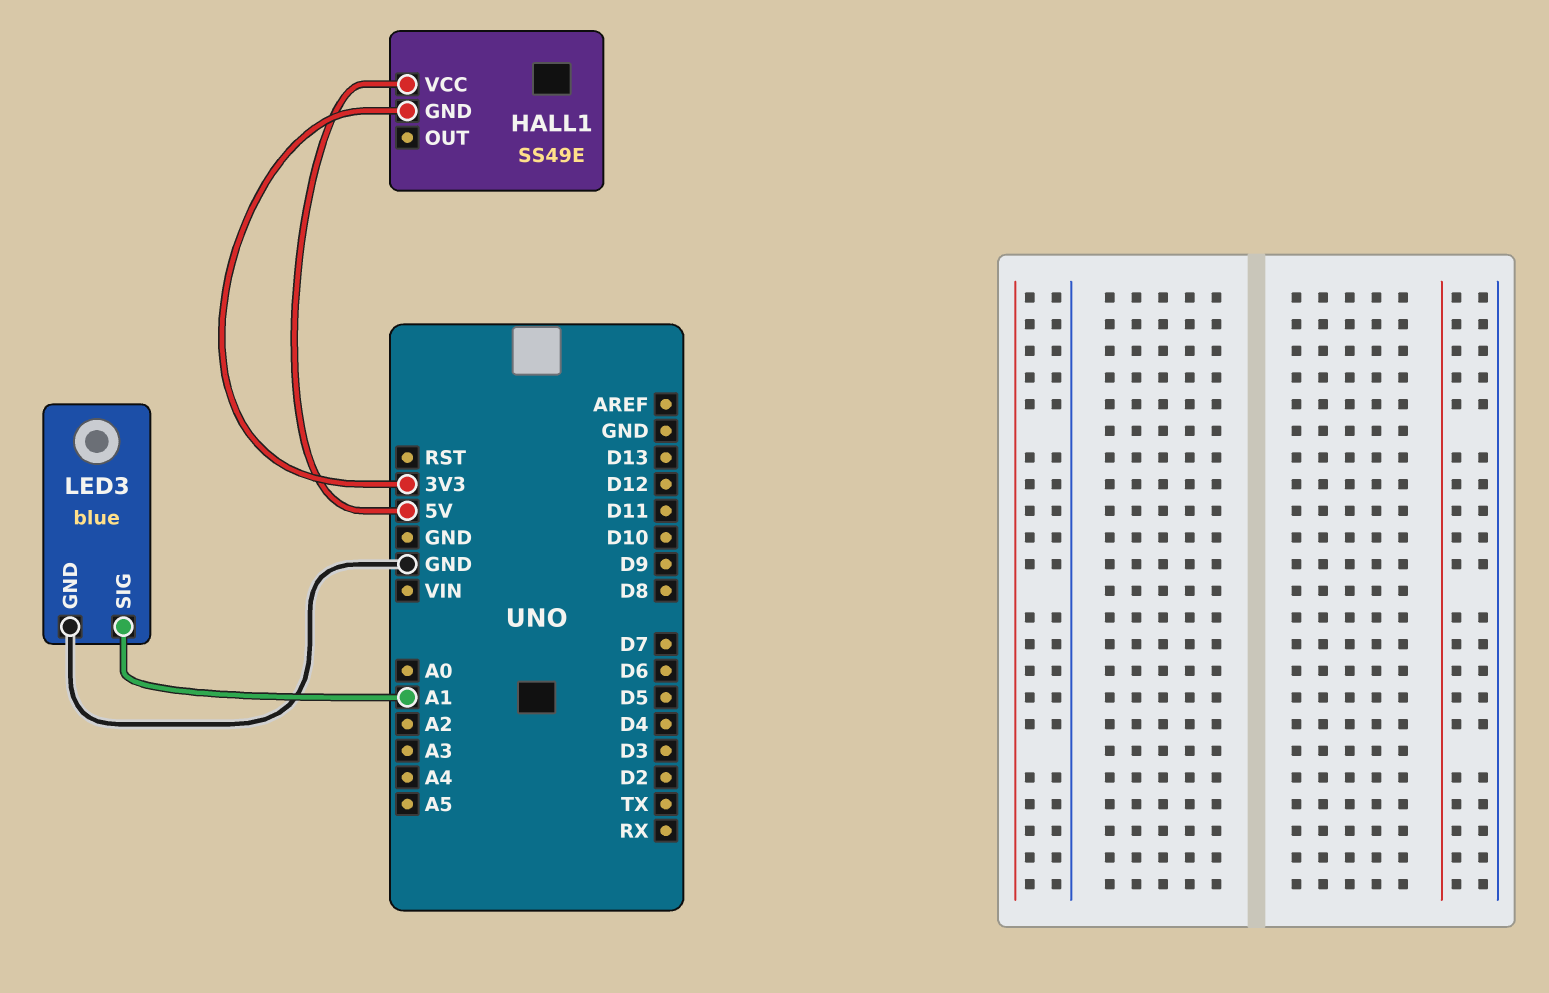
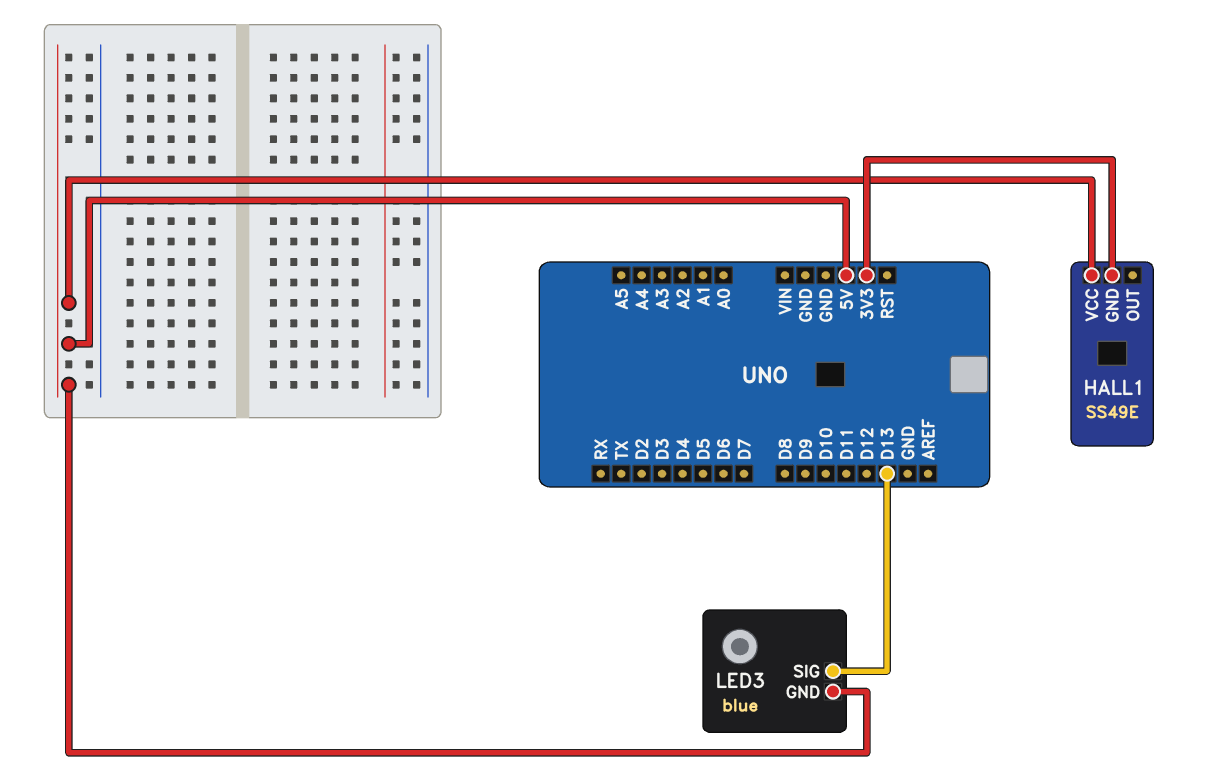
LED3 pin GND: GND -> 5V
LED3 pin SIG: A1 -> D13

